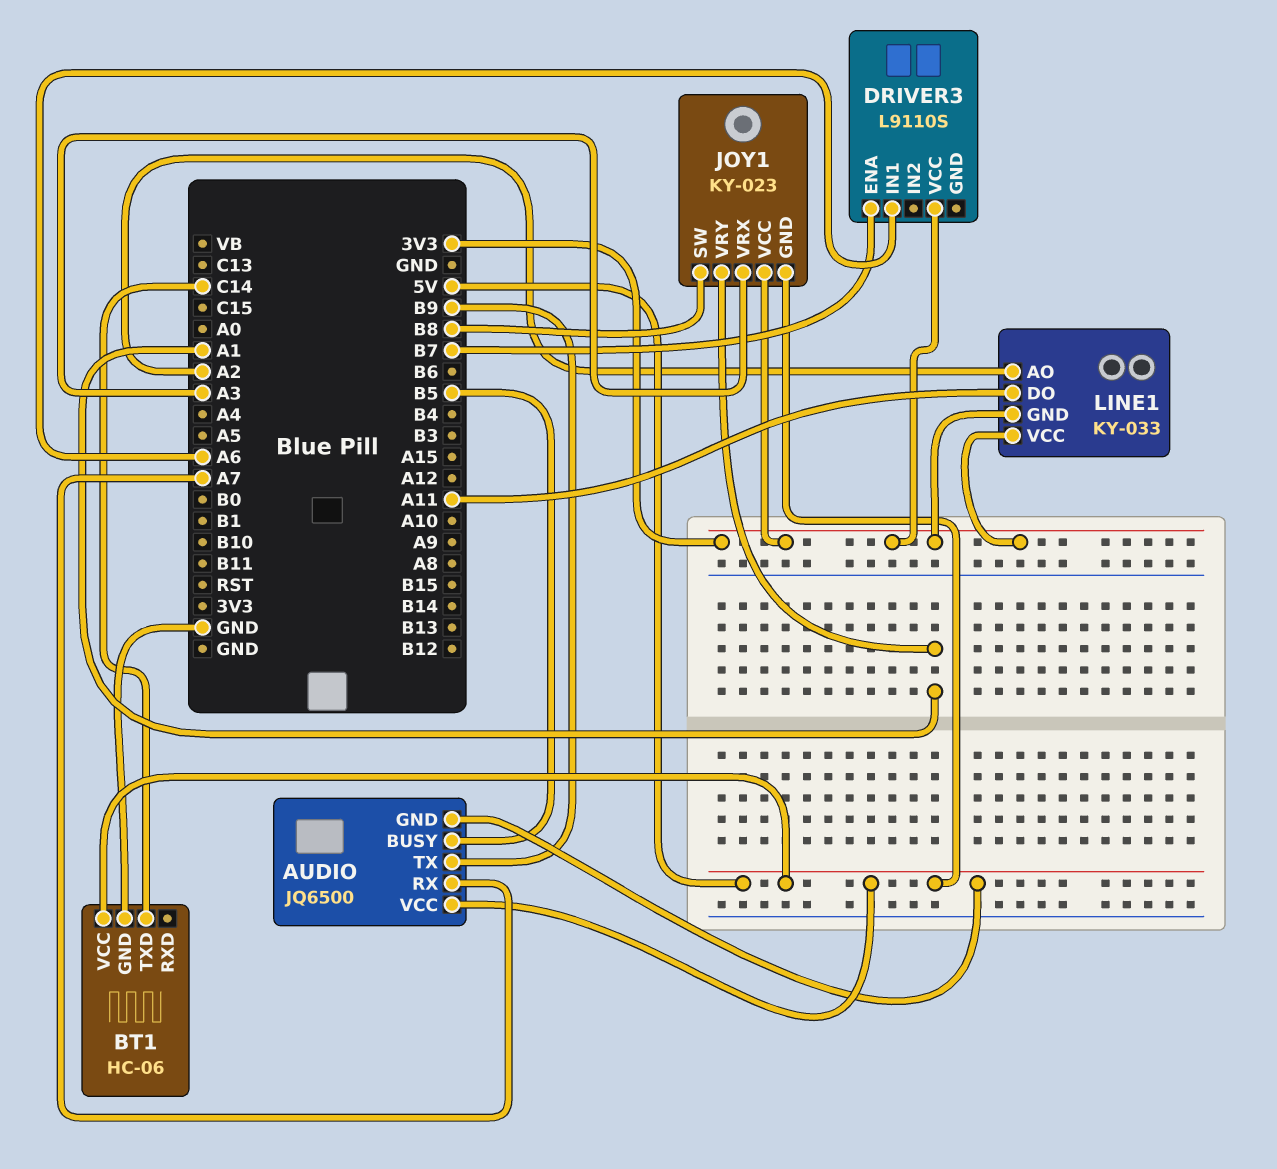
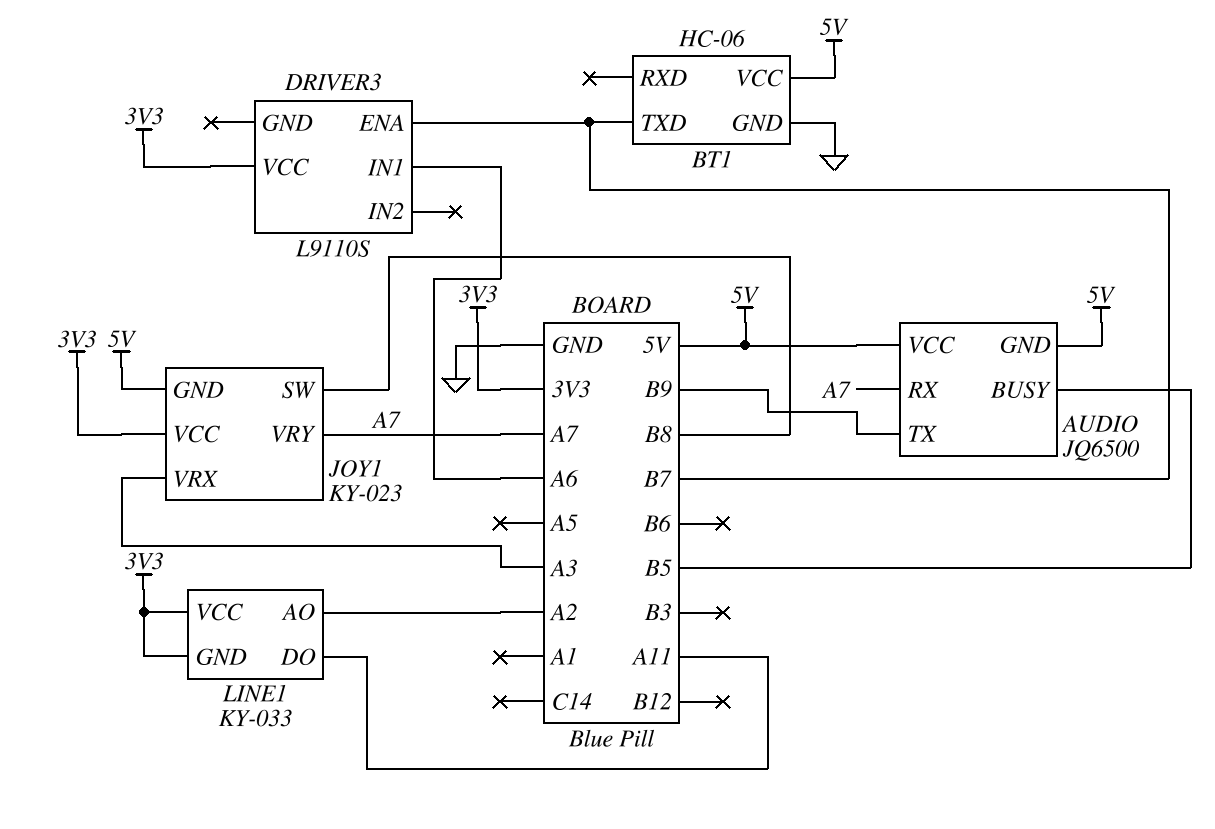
BT1 pin TXD: C14 -> B7
JOY1 pin VRY: A1 -> A7

